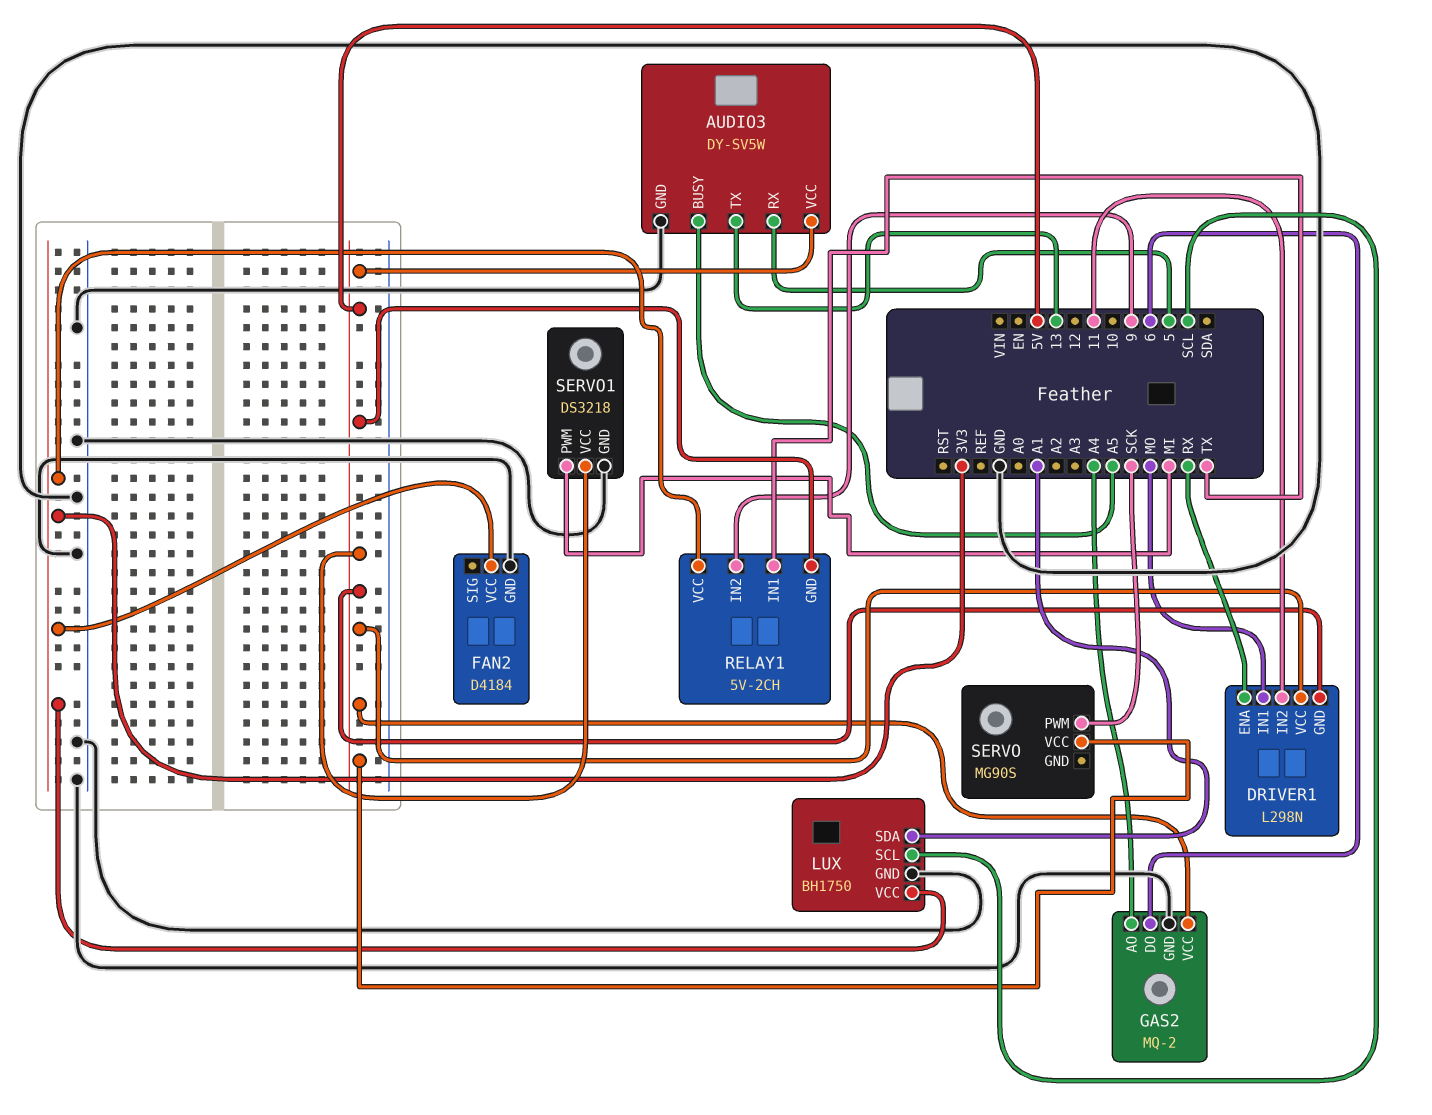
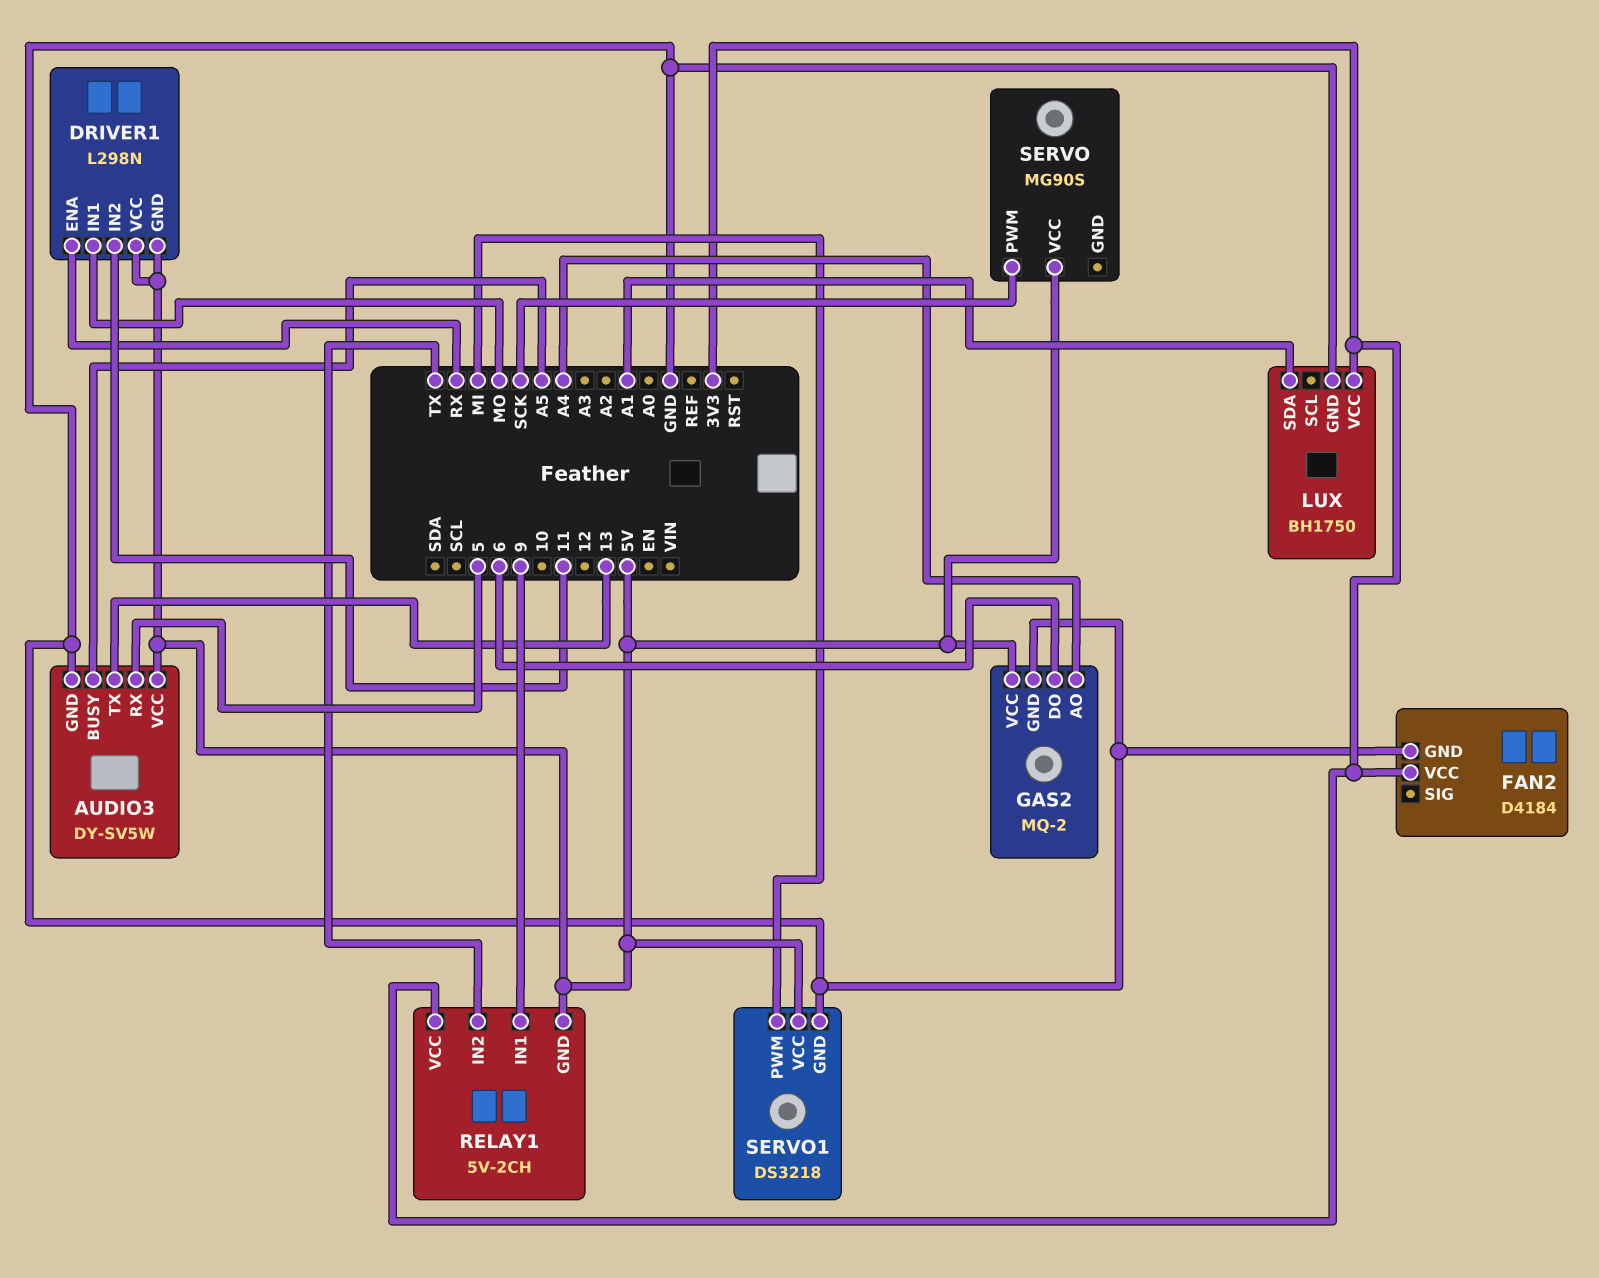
LUX pin SCL: SCL -> none
RELAY1 pin IN1: TX -> 9
RELAY1 pin IN2: 9 -> TX

